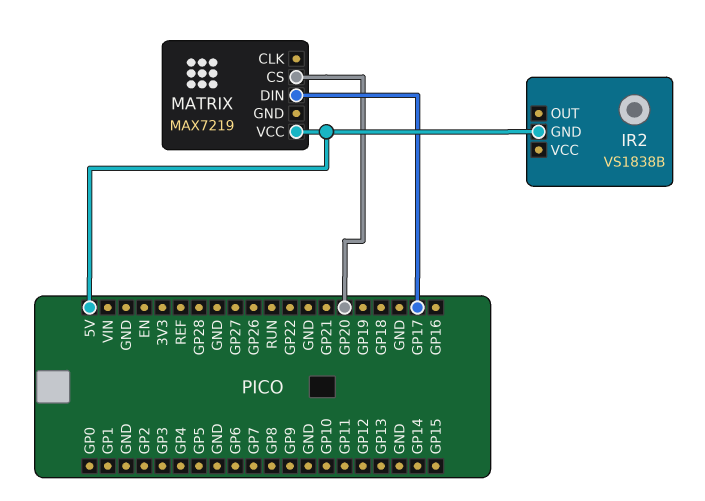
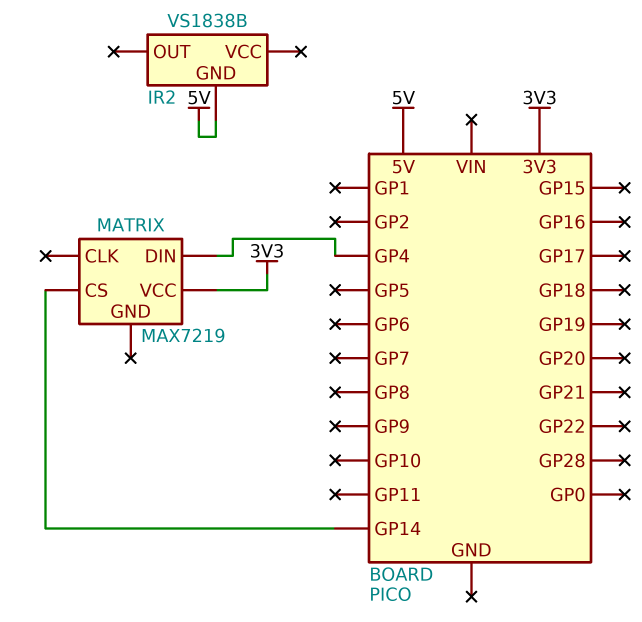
MATRIX pin CS: GP20 -> GP14
MATRIX pin DIN: GP17 -> GP4
MATRIX pin VCC: 5V -> 3V3

